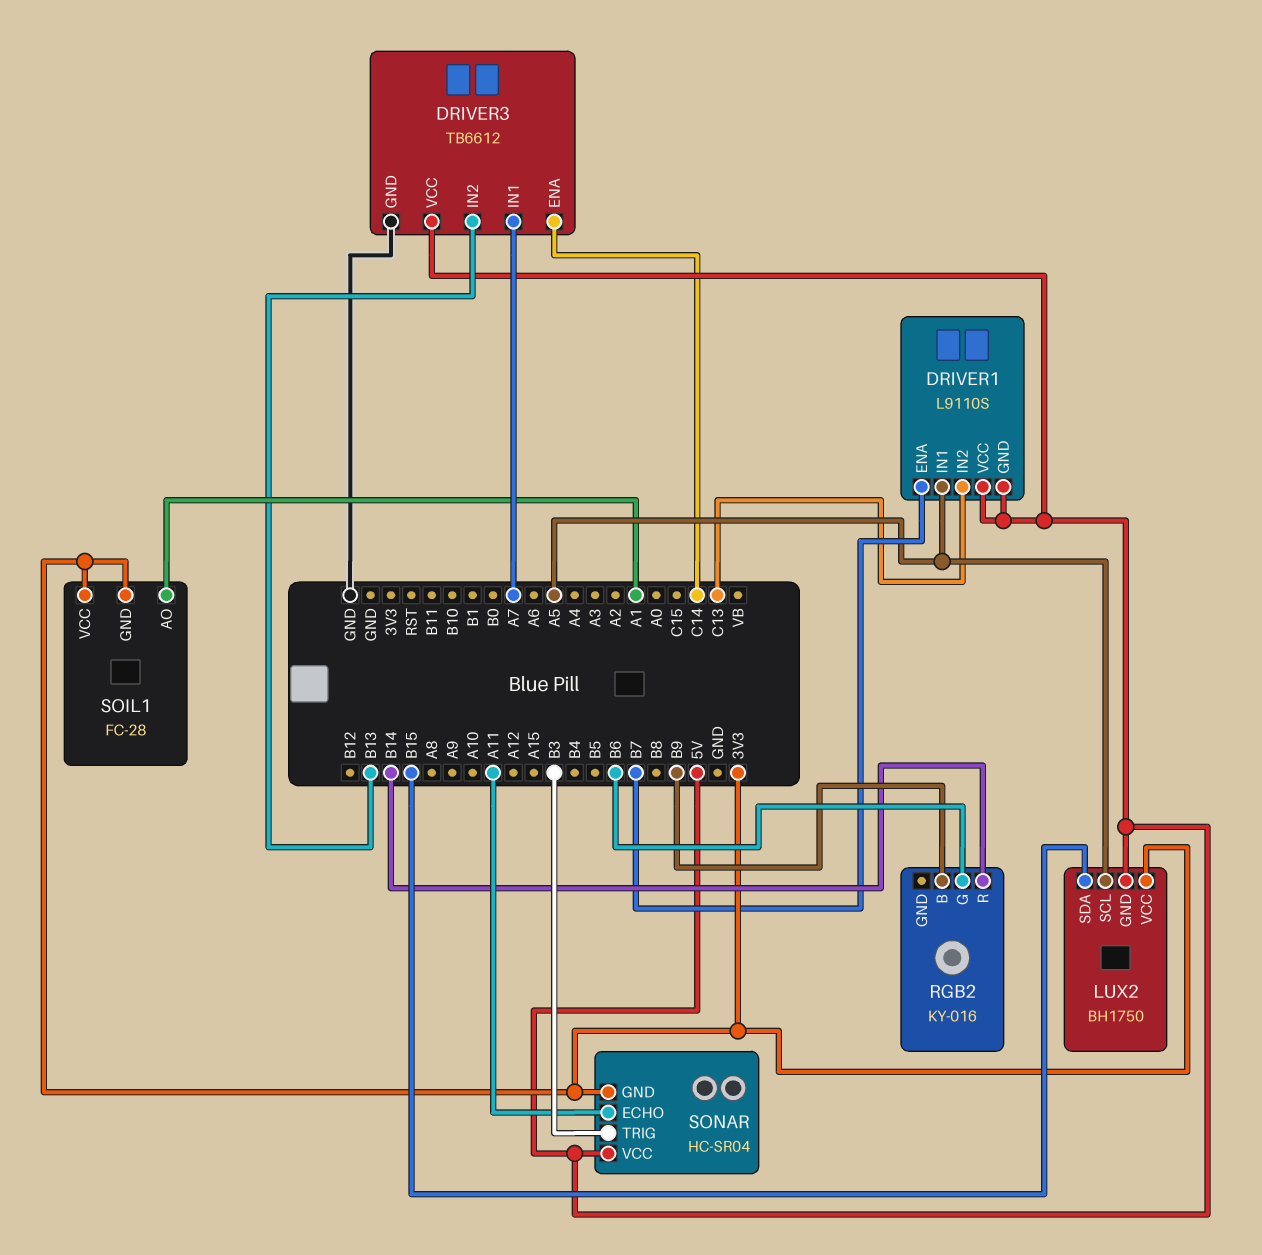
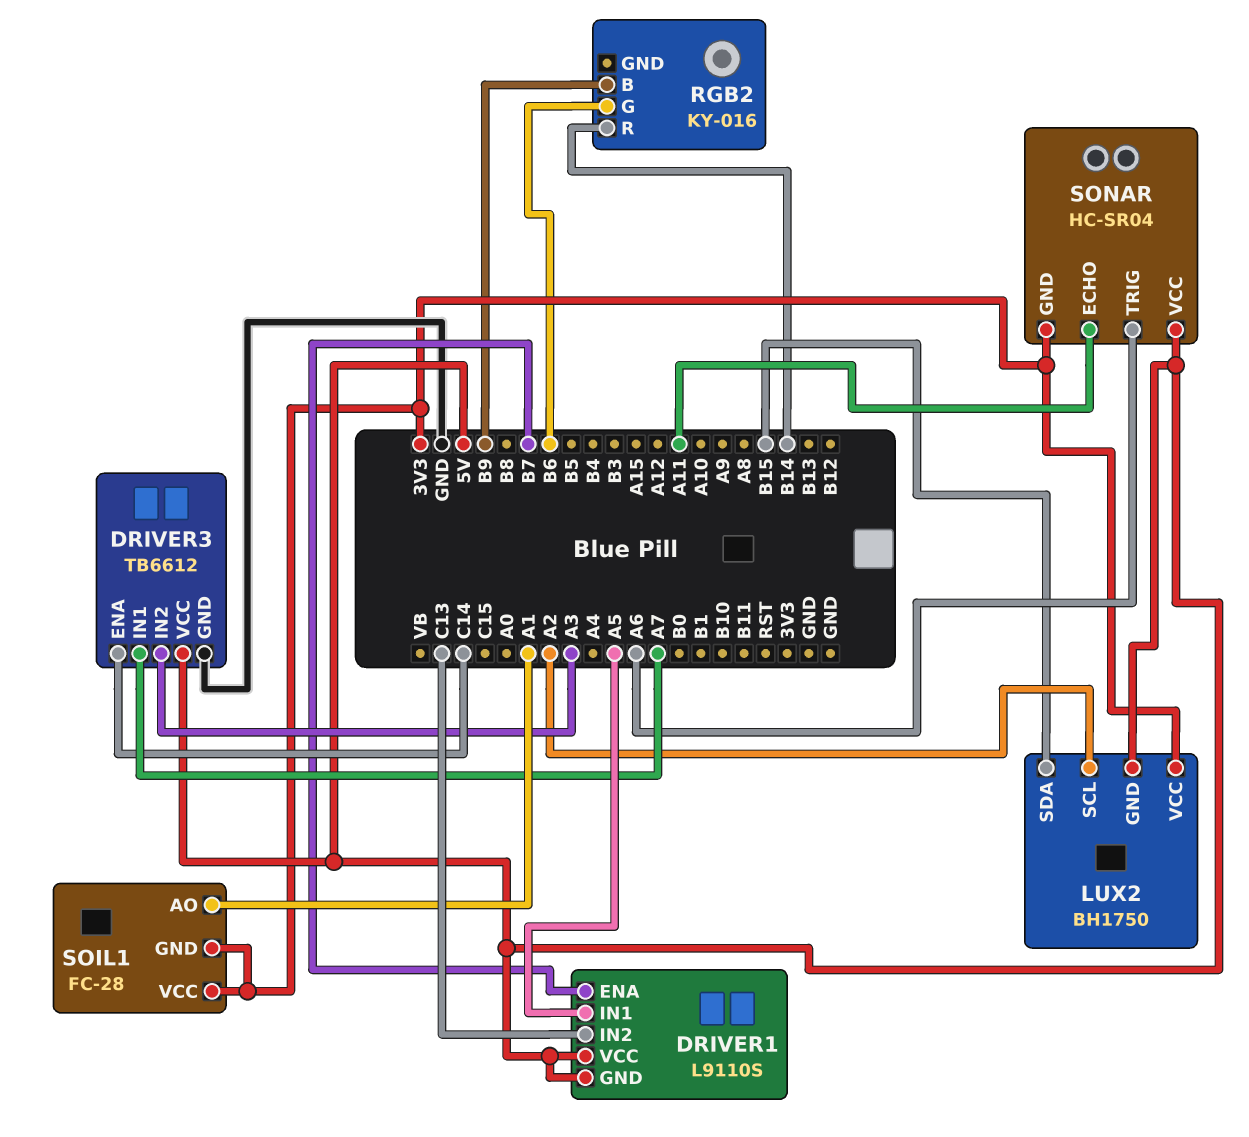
DRIVER3 pin IN2: B13 -> A3
LUX2 pin SCL: A5 -> A2
SONAR pin TRIG: B3 -> A6

